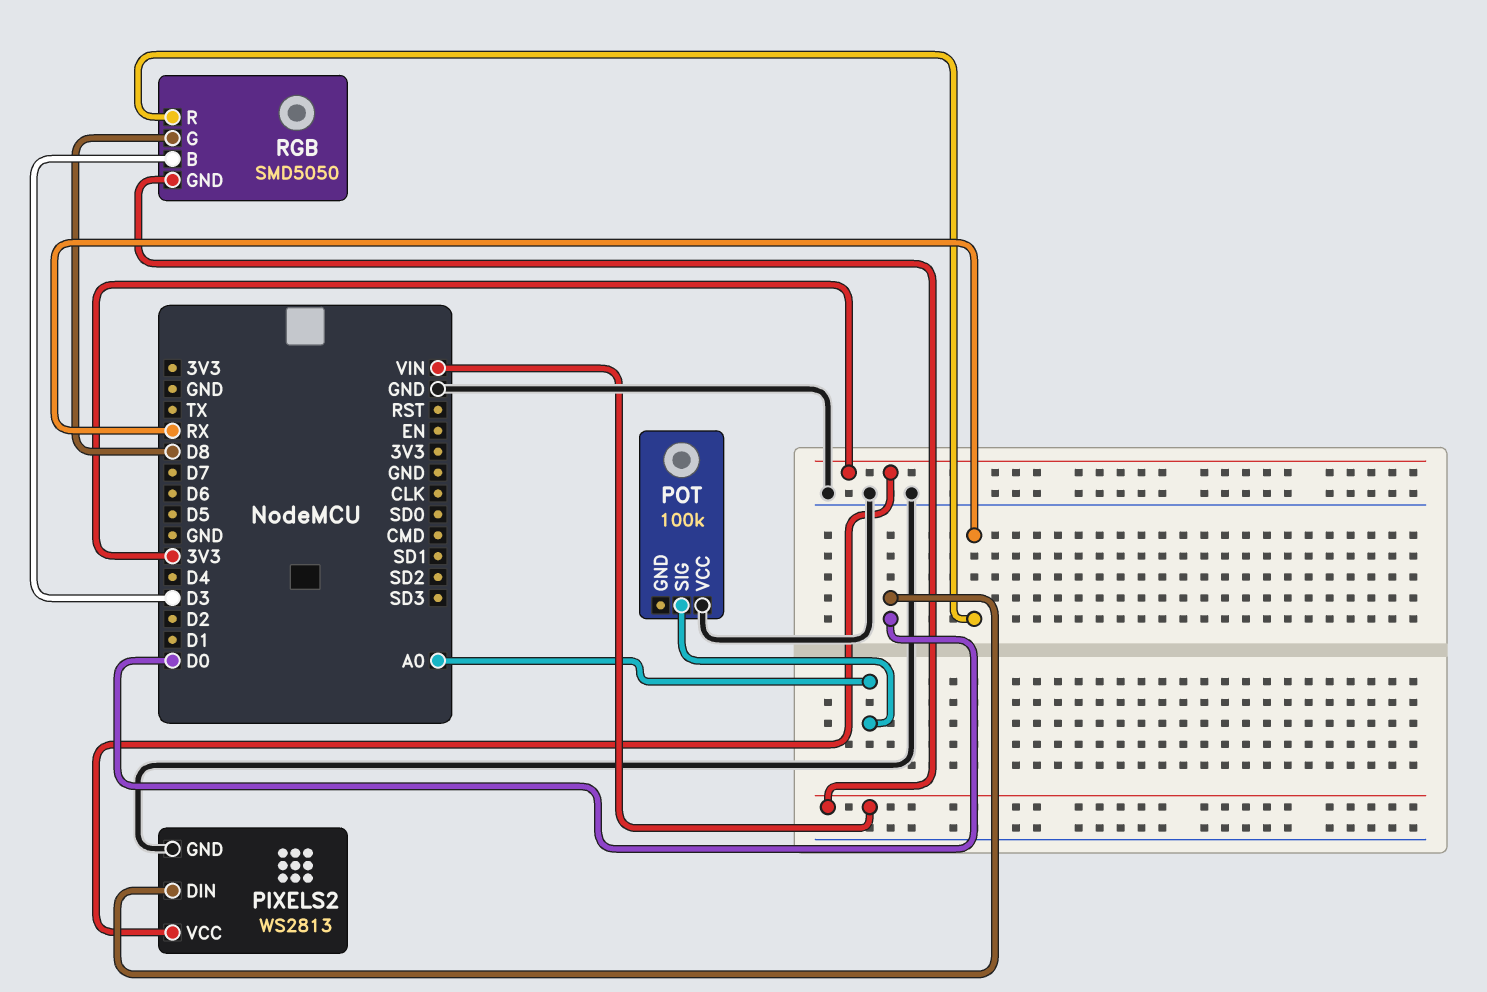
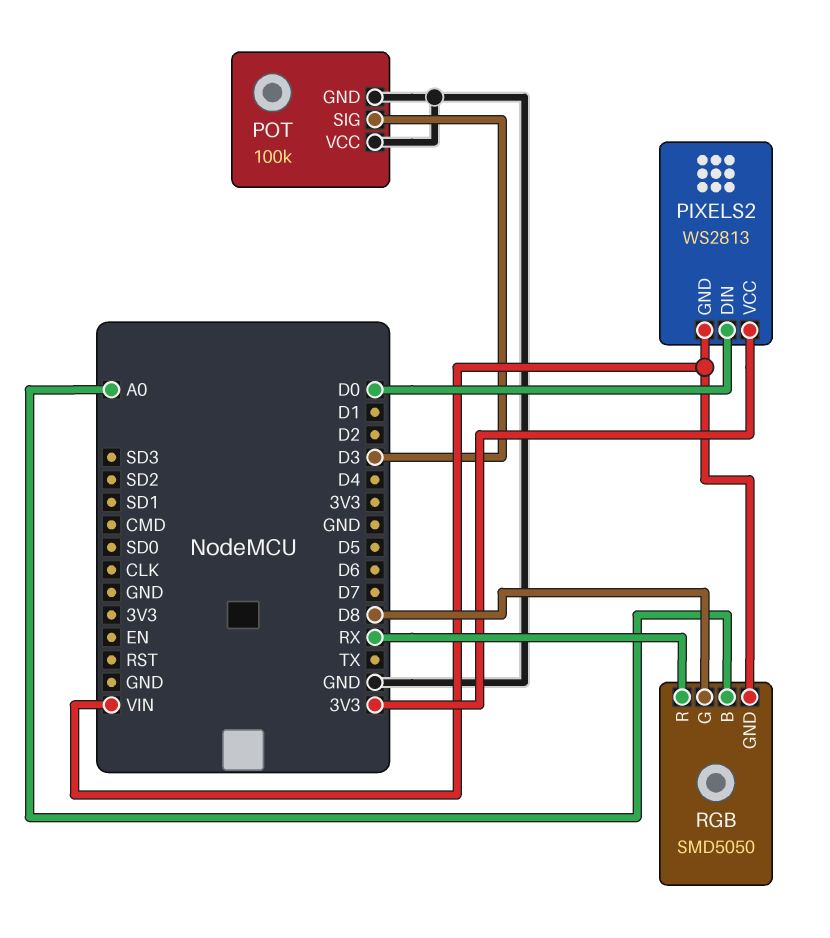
PIXELS2 pin GND: GND -> VIN
POT pin GND: none -> GND
POT pin SIG: A0 -> D3
RGB pin B: D3 -> A0

